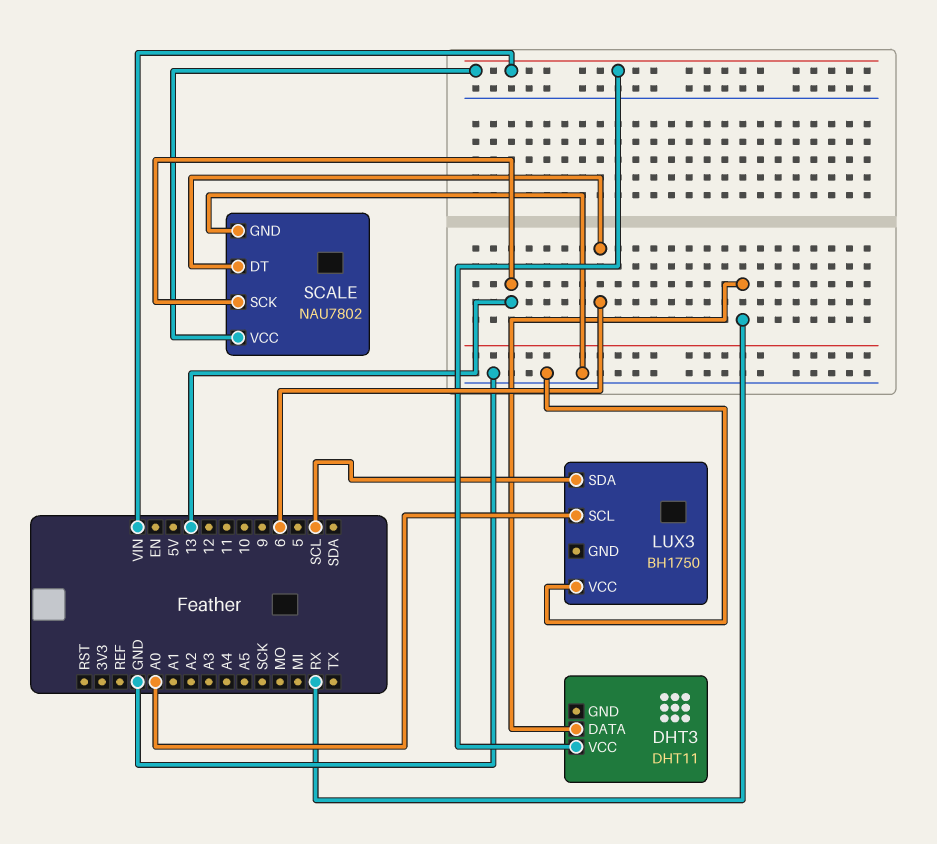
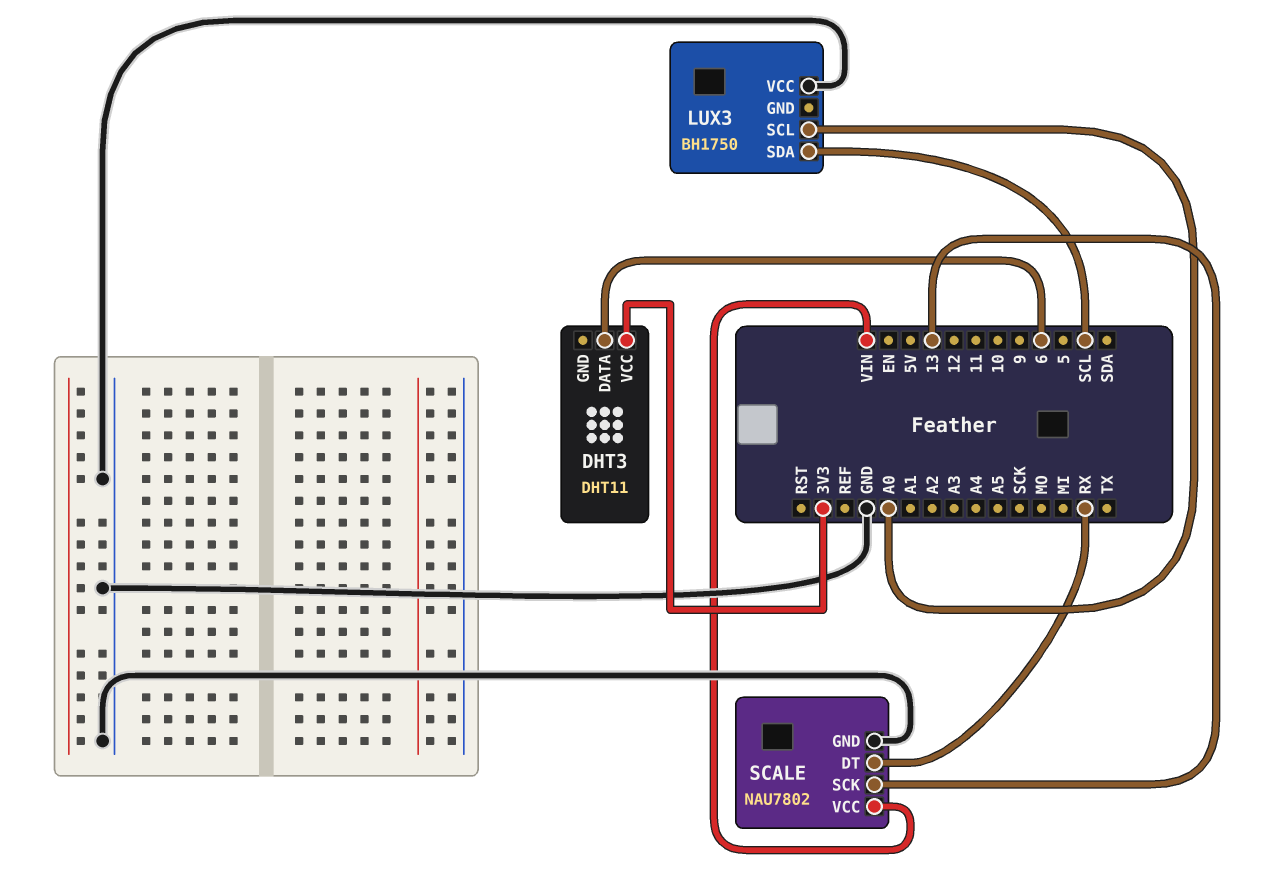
DHT3 pin DATA: RX -> 6
DHT3 pin VCC: VIN -> 3V3
SCALE pin DT: 6 -> RX

